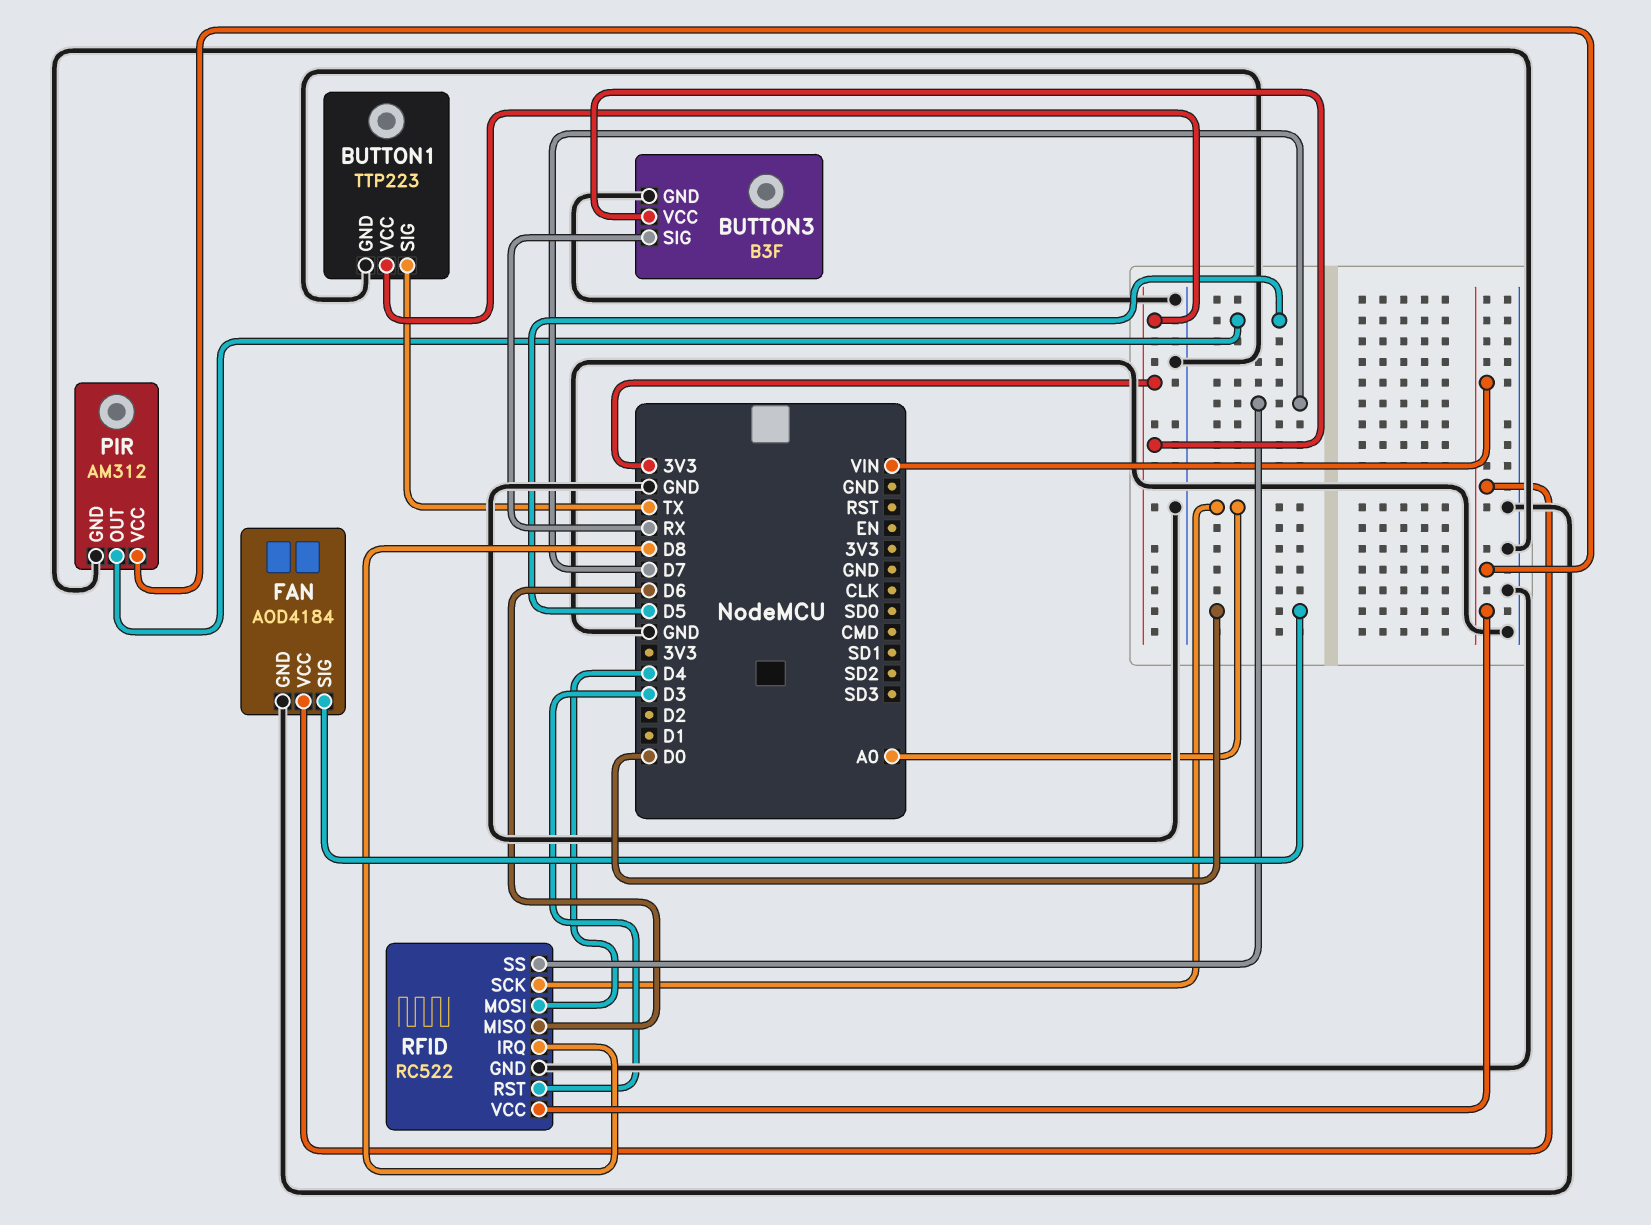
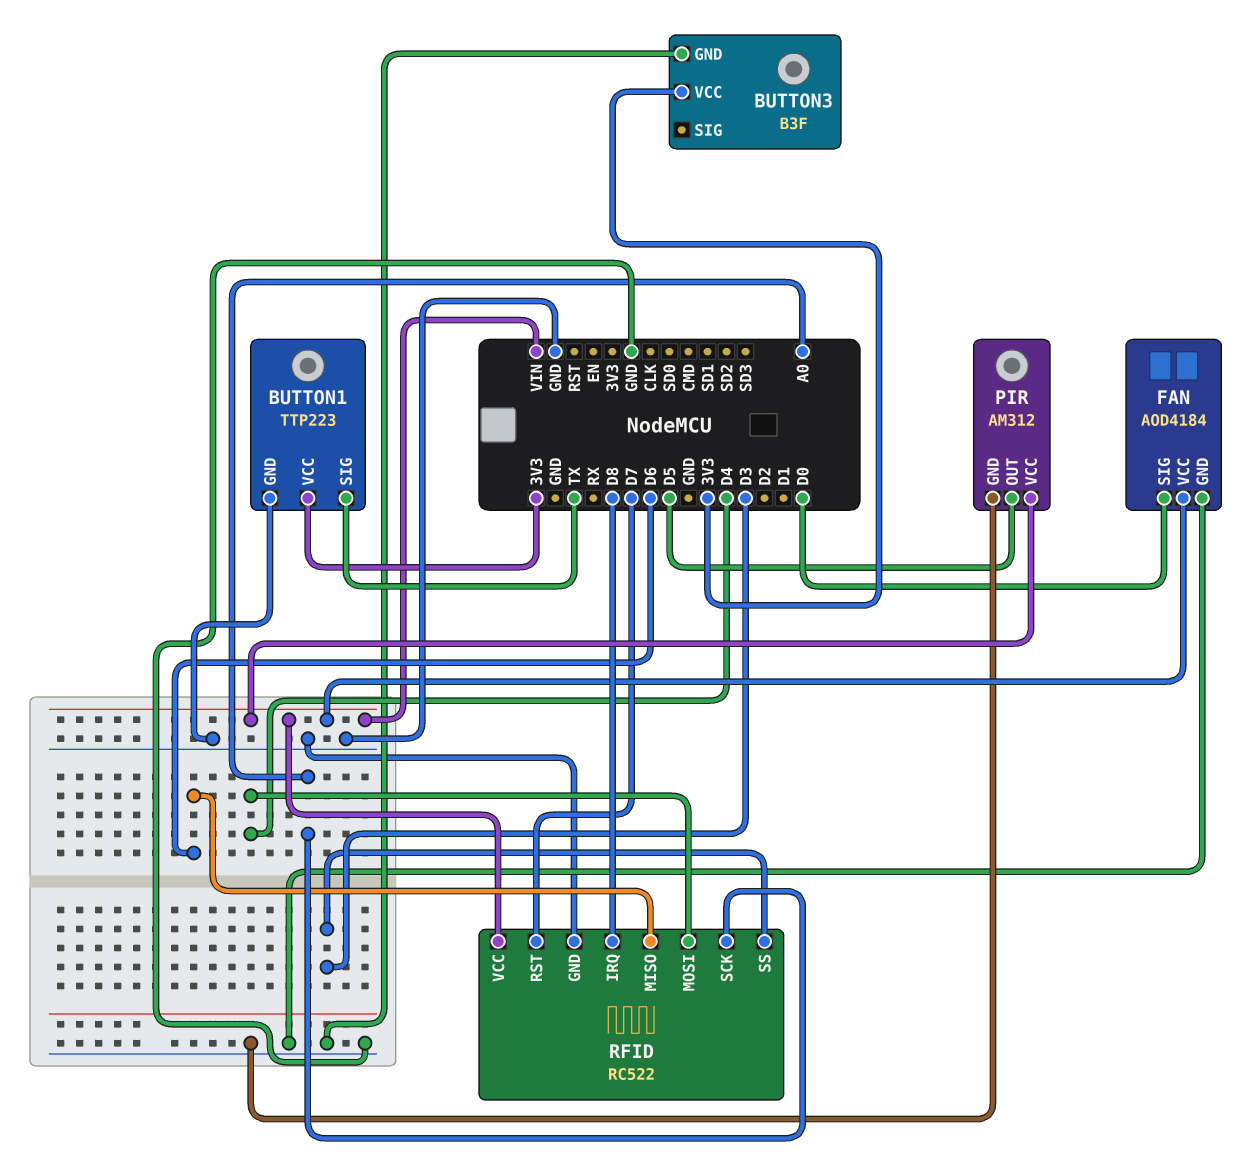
BUTTON3 pin SIG: RX -> none
RFID pin RST: D3 -> D7
RFID pin SS: D7 -> D3

